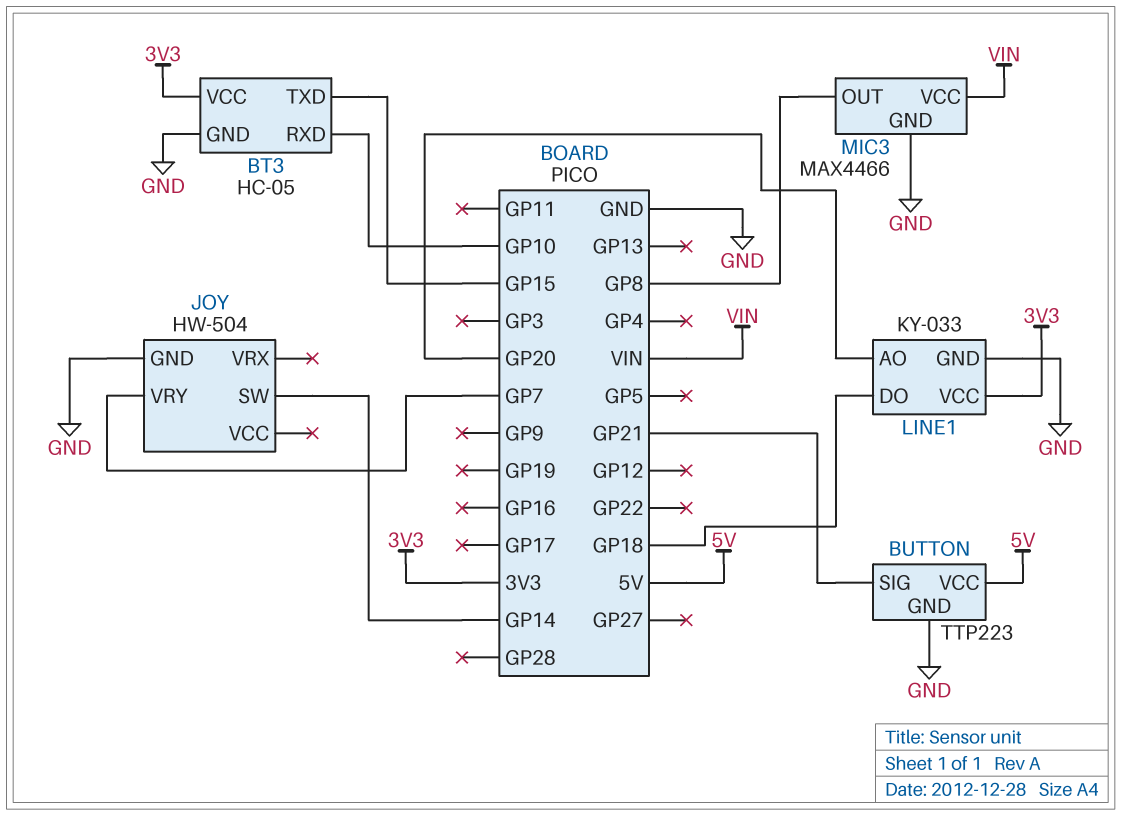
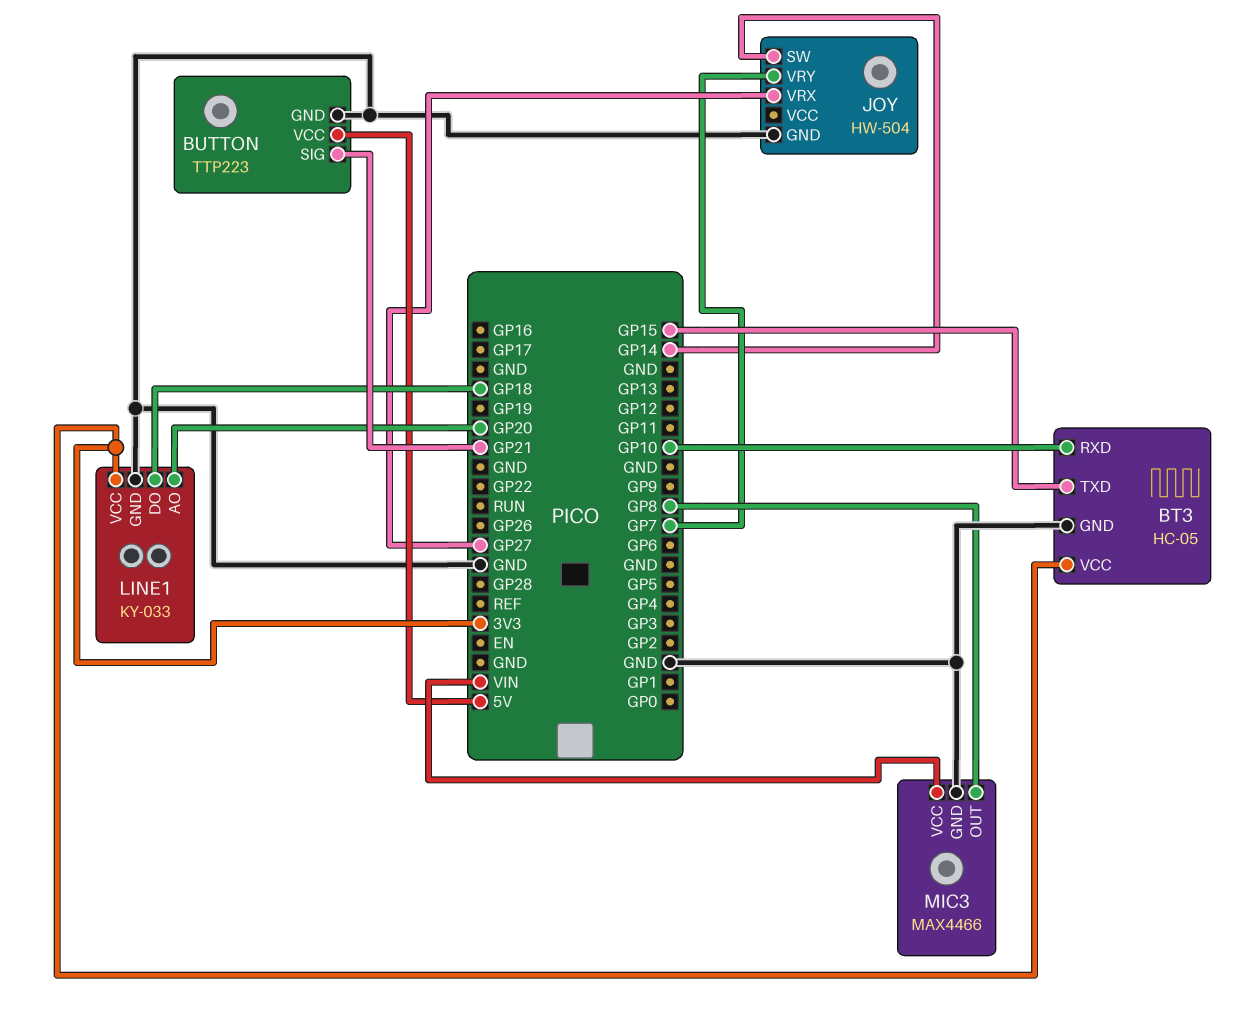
JOY pin VRX: none -> GP27

